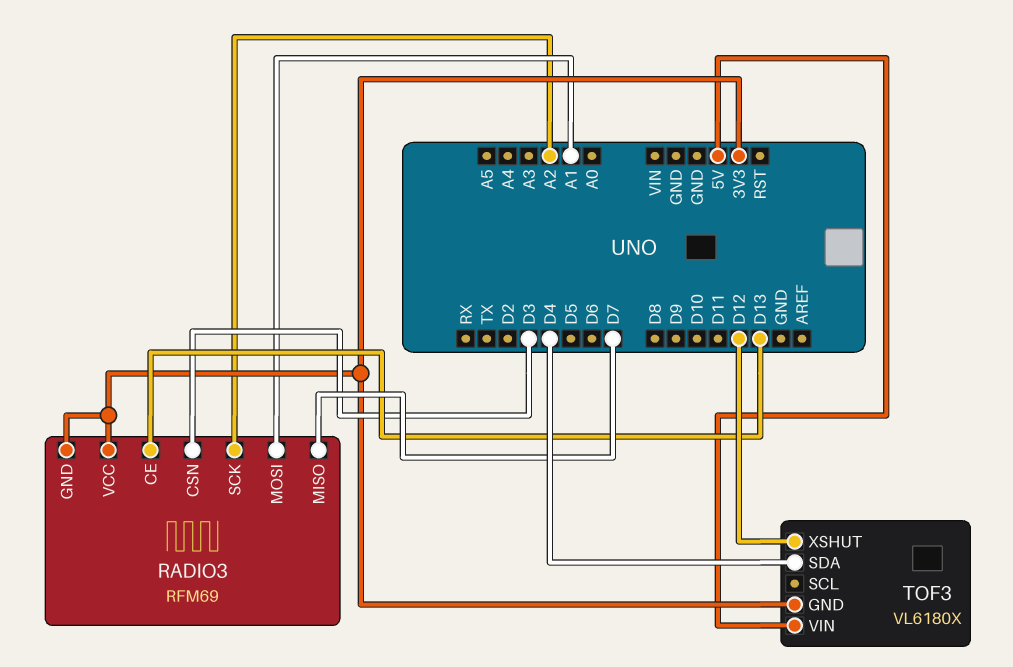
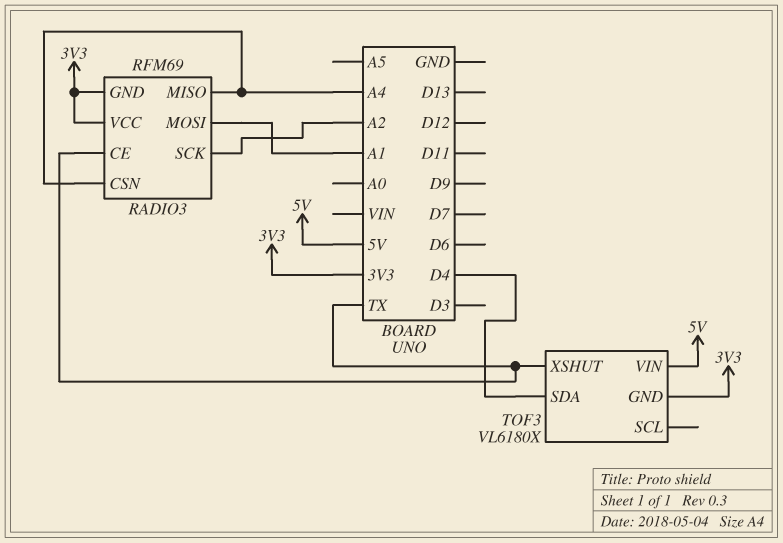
RADIO3 pin CE: D13 -> TX
RADIO3 pin CSN: D3 -> A4
RADIO3 pin MISO: D7 -> A4
TOF3 pin XSHUT: D12 -> TX

